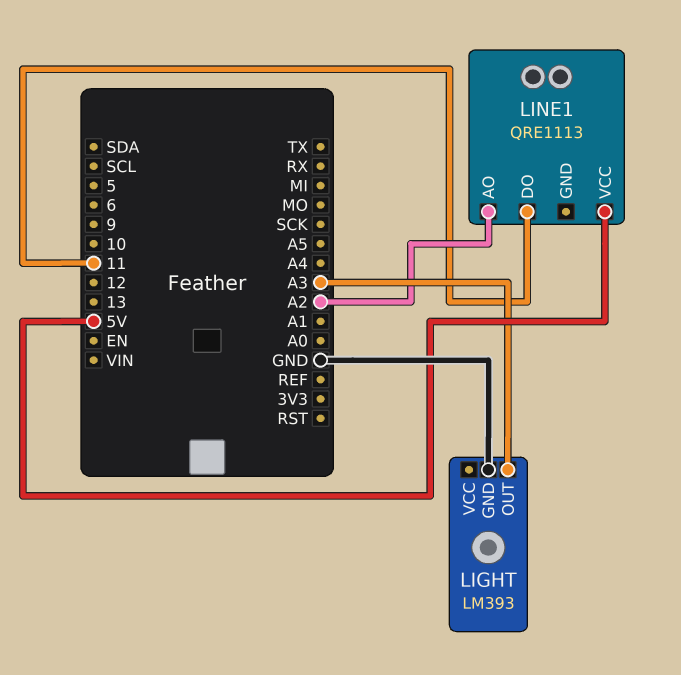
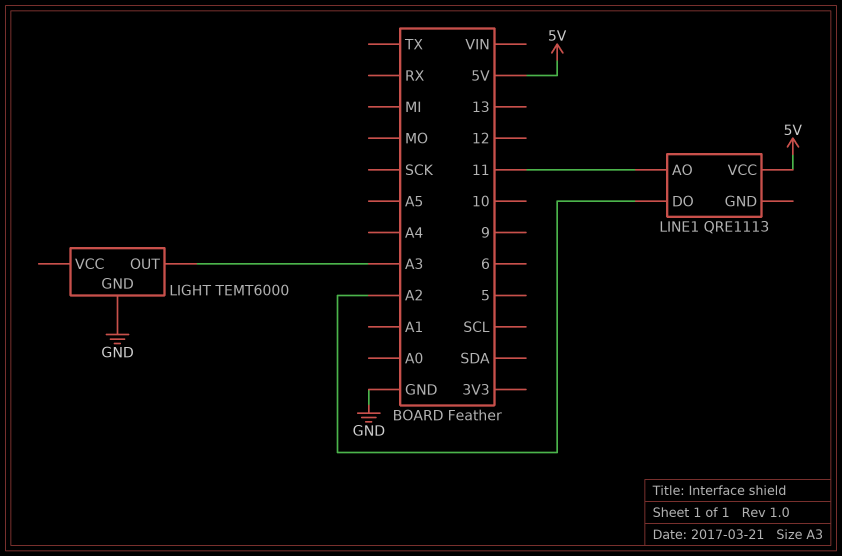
LIGHT: LM393 -> TEMT6000
LINE1 pin AO: A2 -> 11
LINE1 pin DO: 11 -> A2

